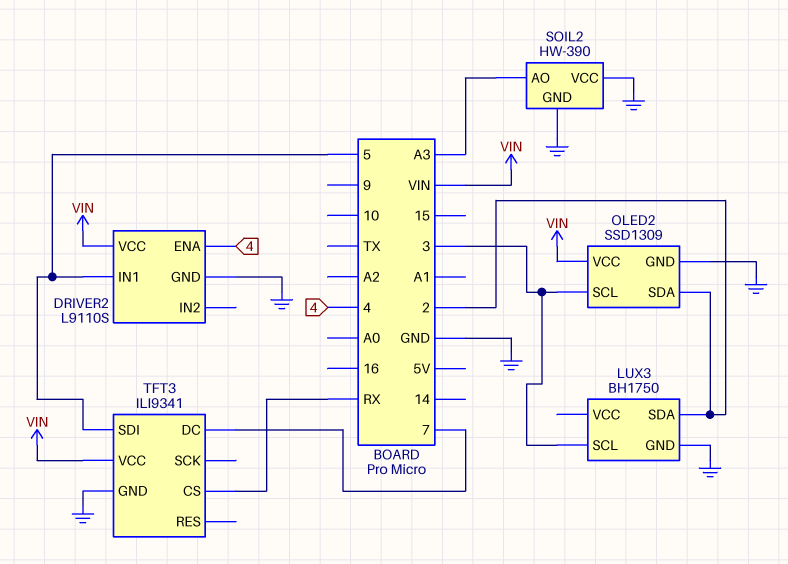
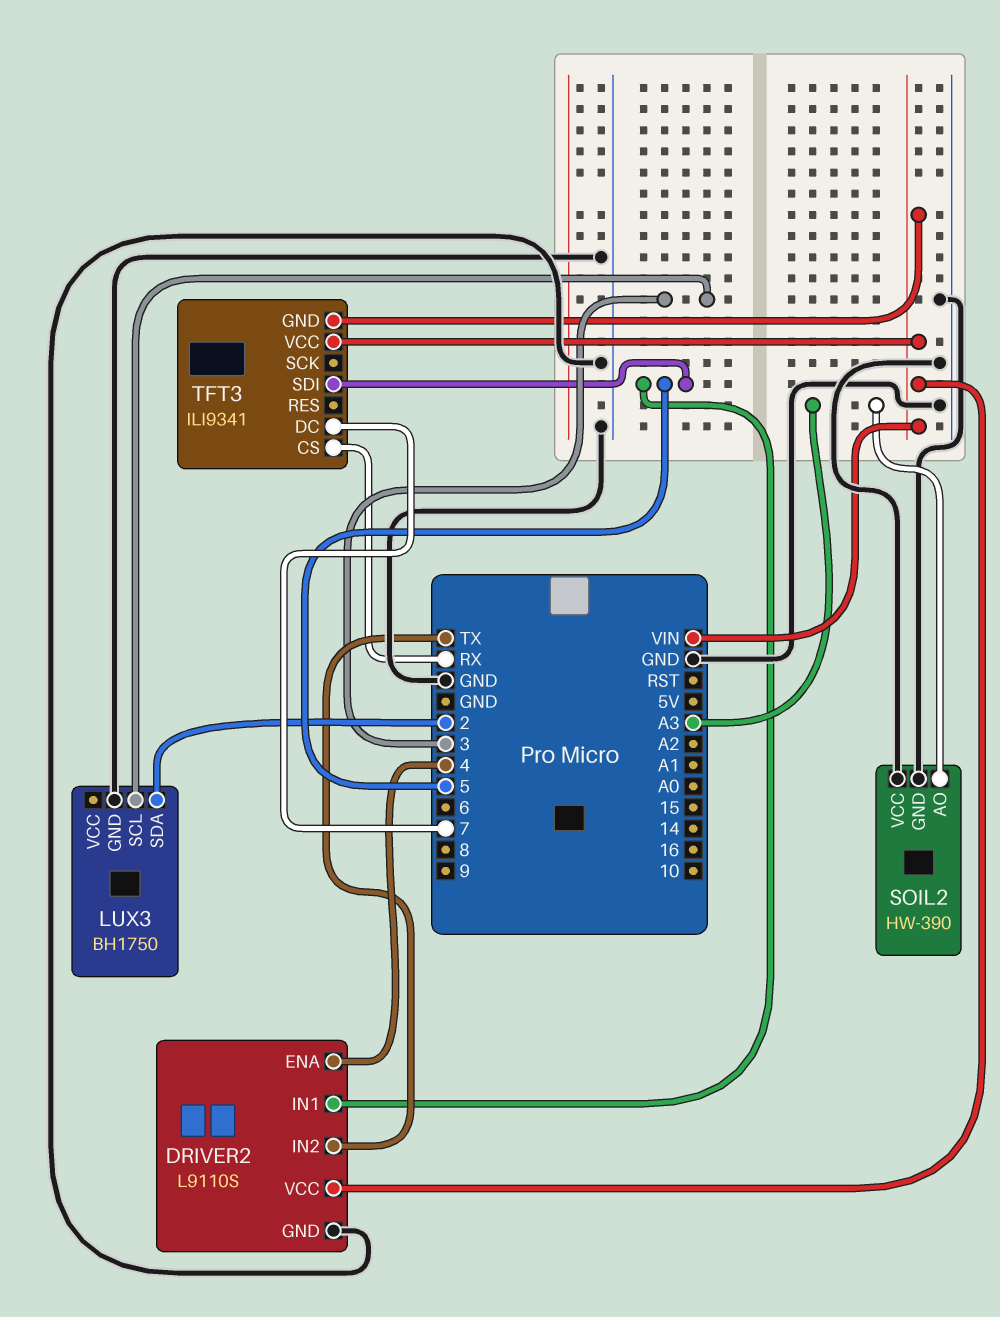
DRIVER2 pin IN2: none -> TX
OLED2: SSD1309 -> none
OLED2 pin GND: GND -> none
OLED2 pin SCL: 3 -> none
OLED2 pin SDA: 2 -> none
OLED2 pin VCC: VIN -> none
TFT3 pin GND: GND -> VIN

